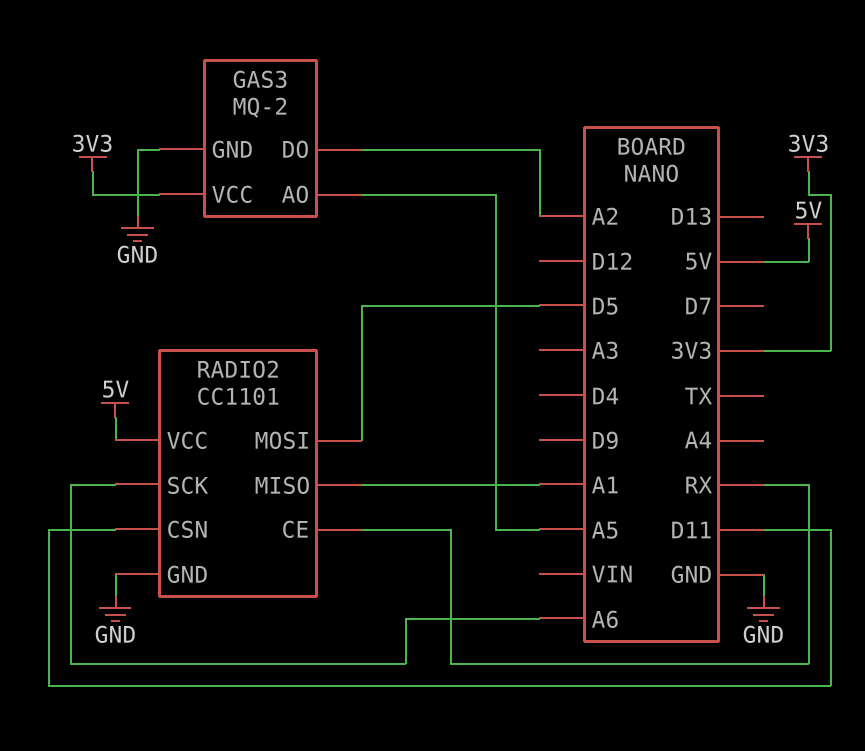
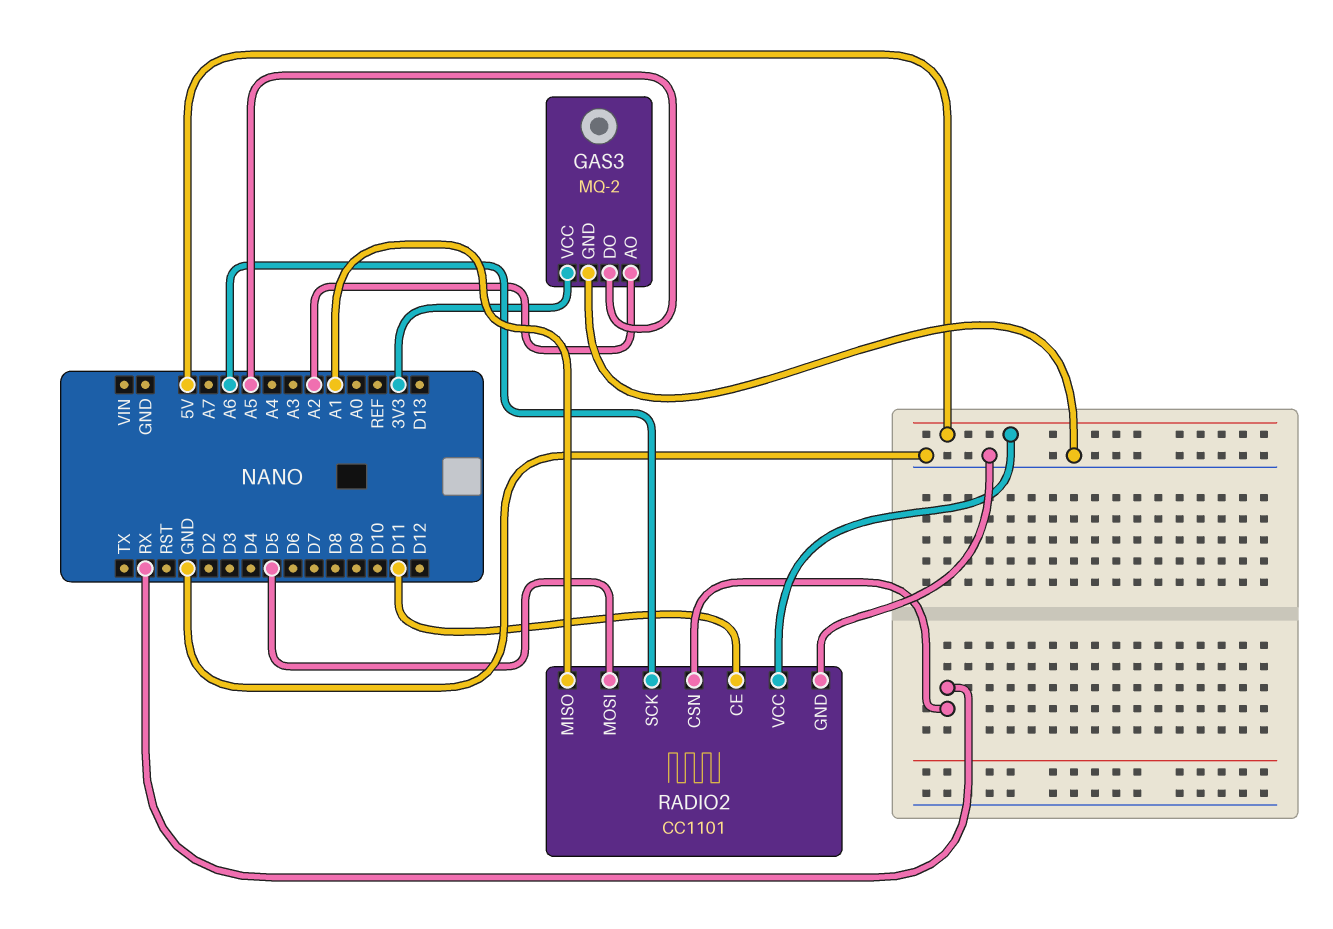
GAS3 pin AO: A5 -> A2
GAS3 pin DO: A2 -> A5
RADIO2 pin CE: RX -> D11
RADIO2 pin CSN: D11 -> RX

